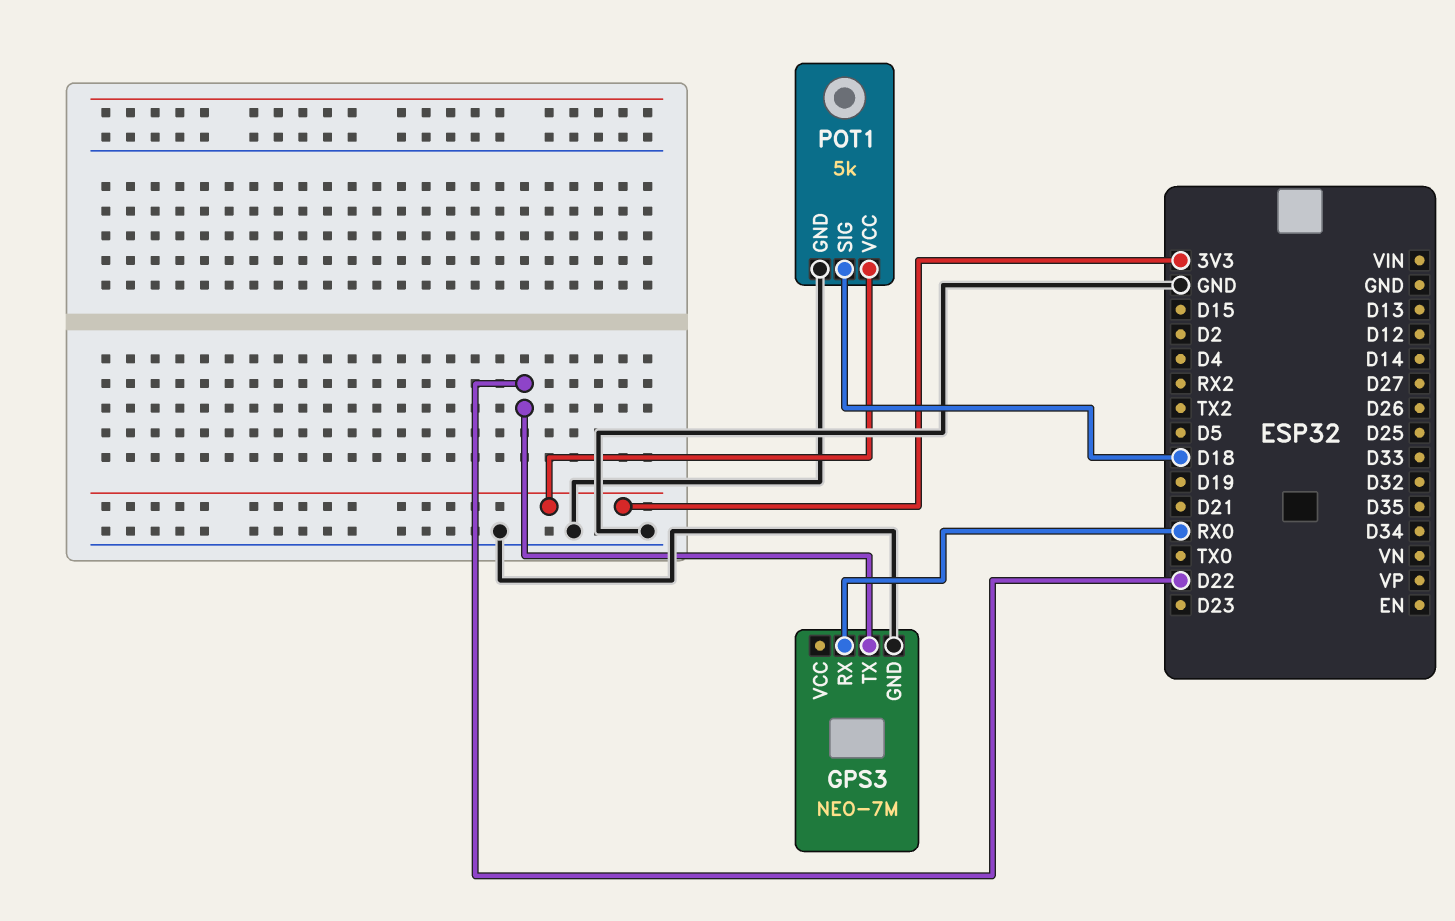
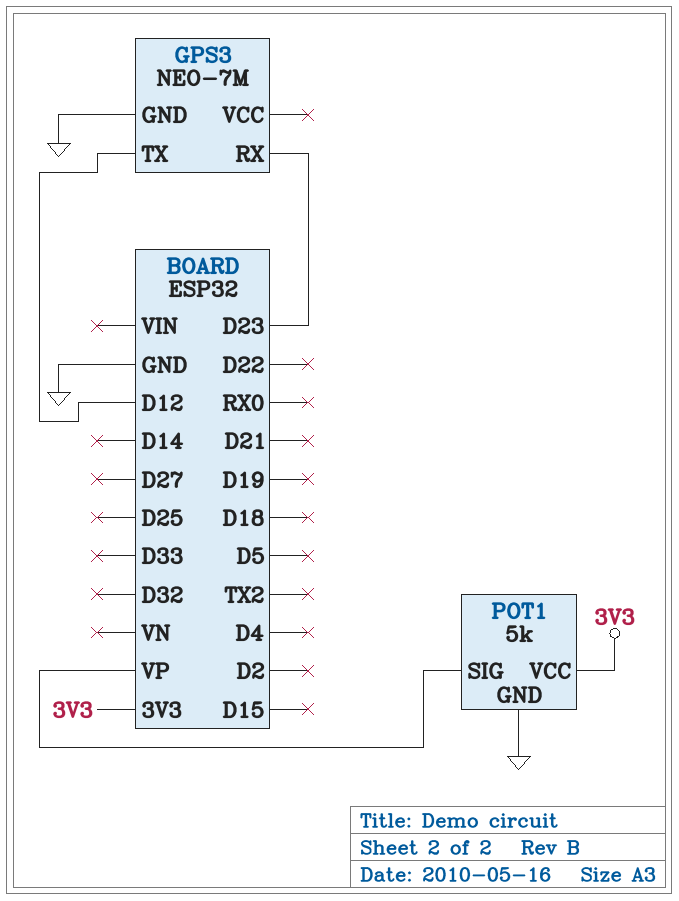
GPS3 pin RX: RX0 -> D23
GPS3 pin TX: D22 -> D12
POT1 pin SIG: D18 -> VP

